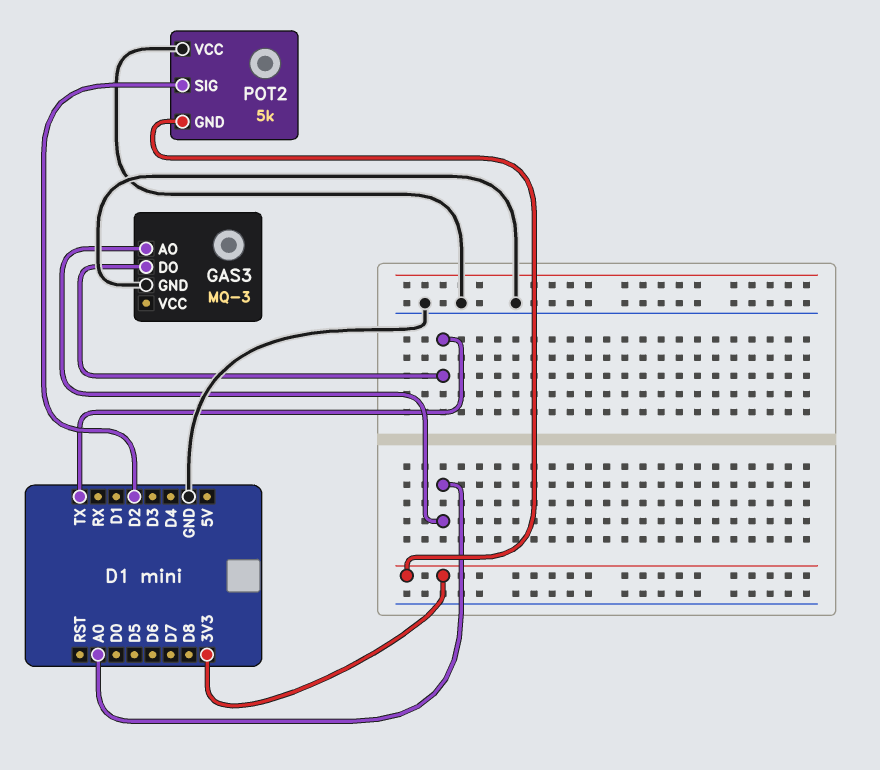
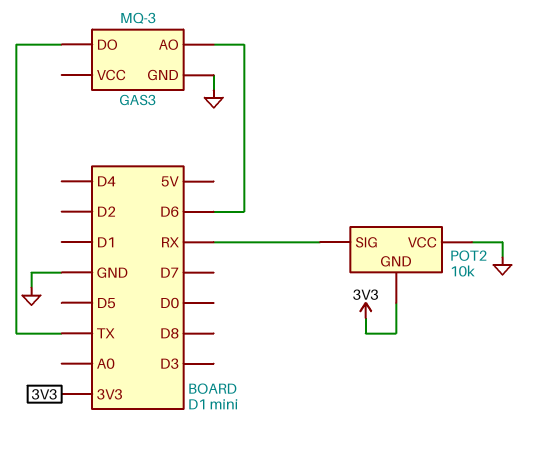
GAS3 pin AO: A0 -> D6
POT2: 5k -> 10k
POT2 pin SIG: D2 -> RX

